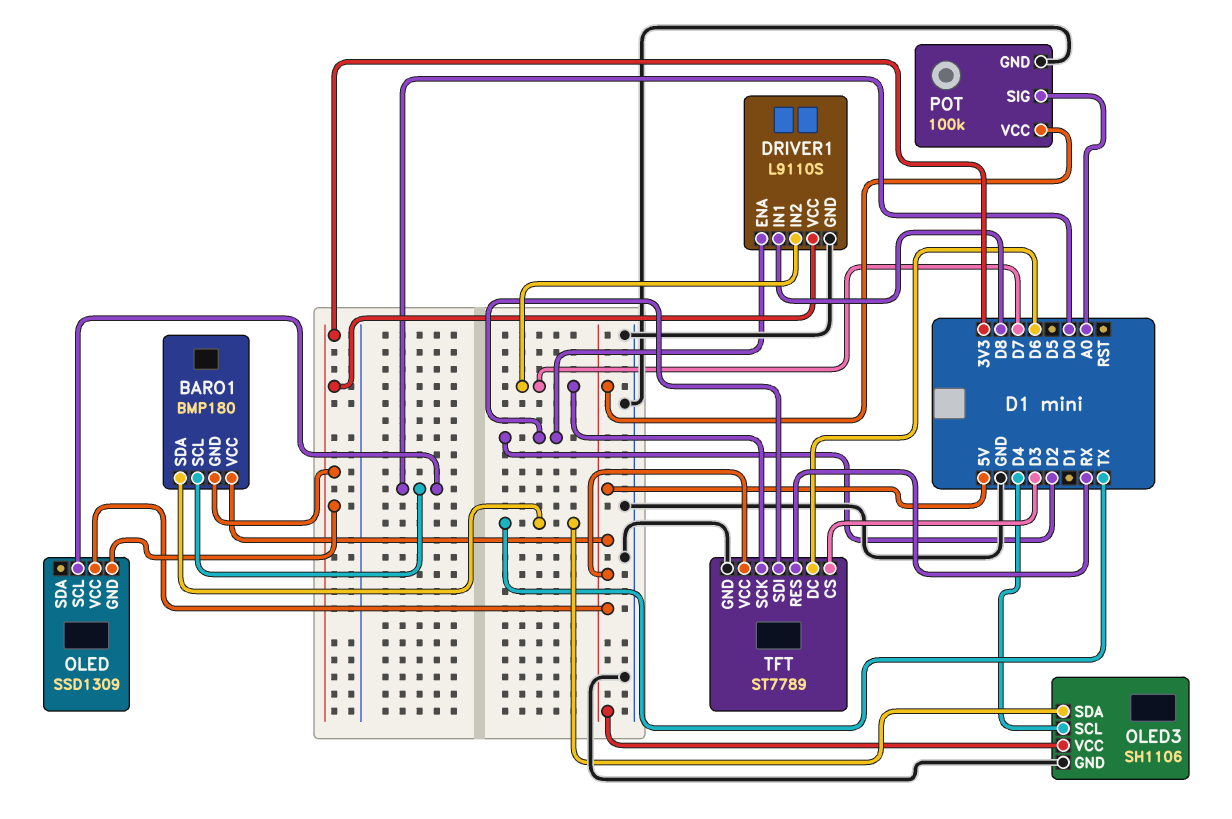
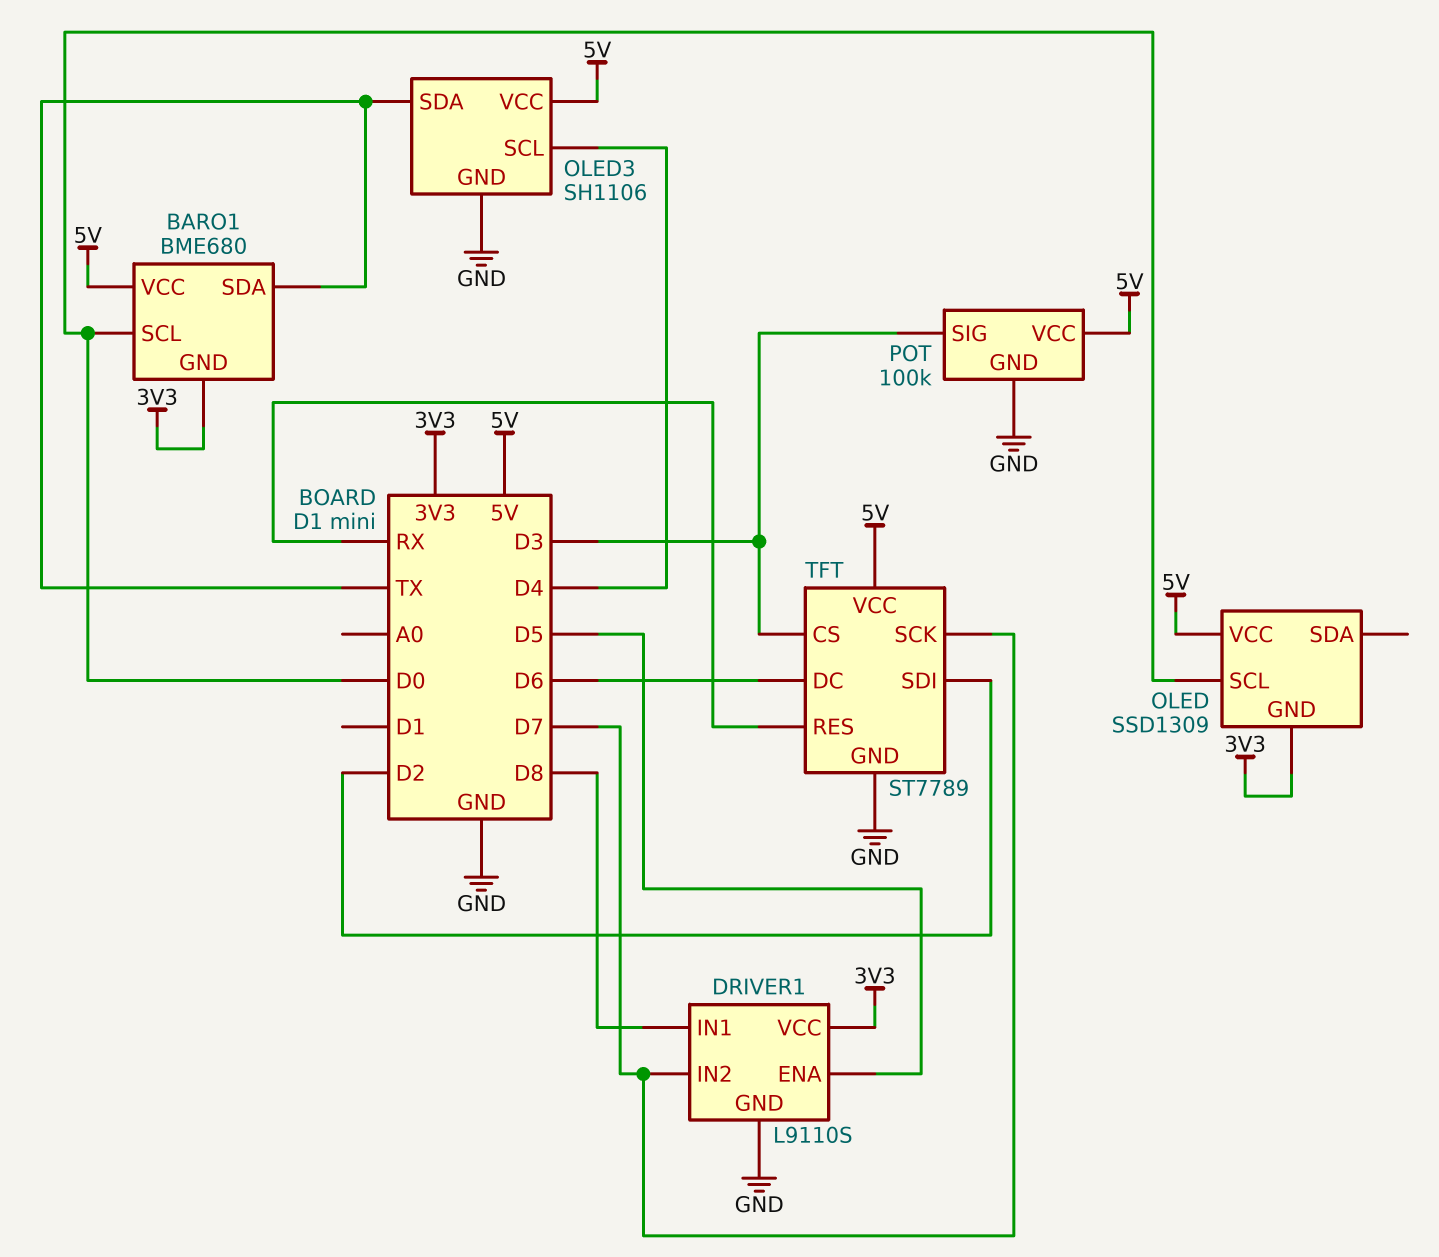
BARO1: BMP180 -> BME680
DRIVER1 pin ENA: D2 -> D5
POT pin SIG: A0 -> D3

